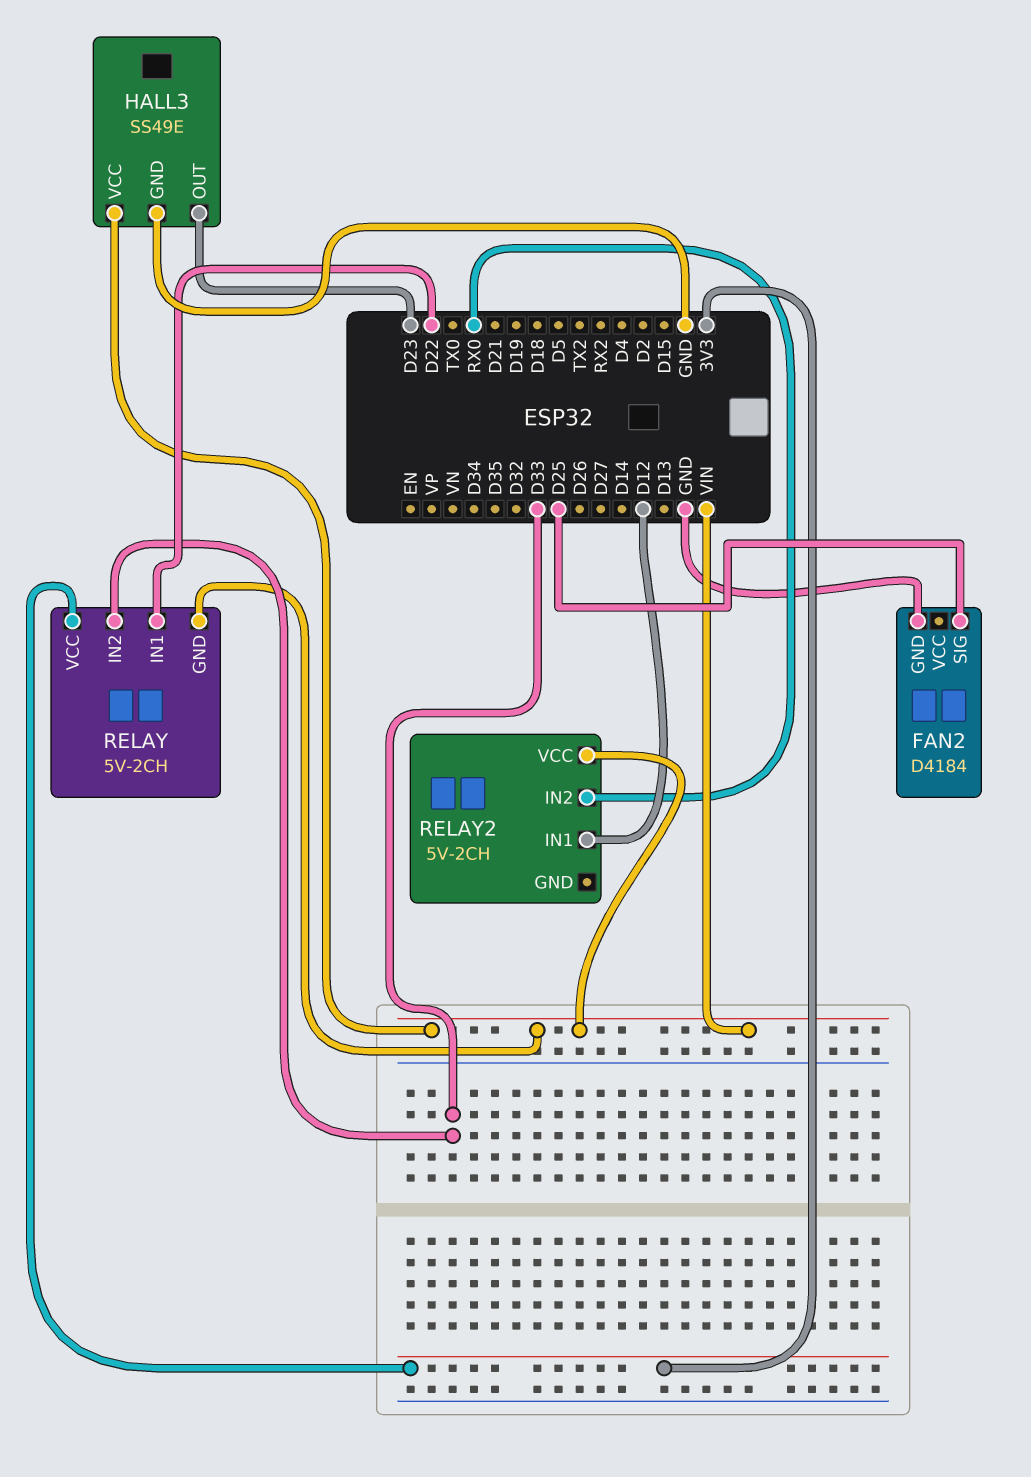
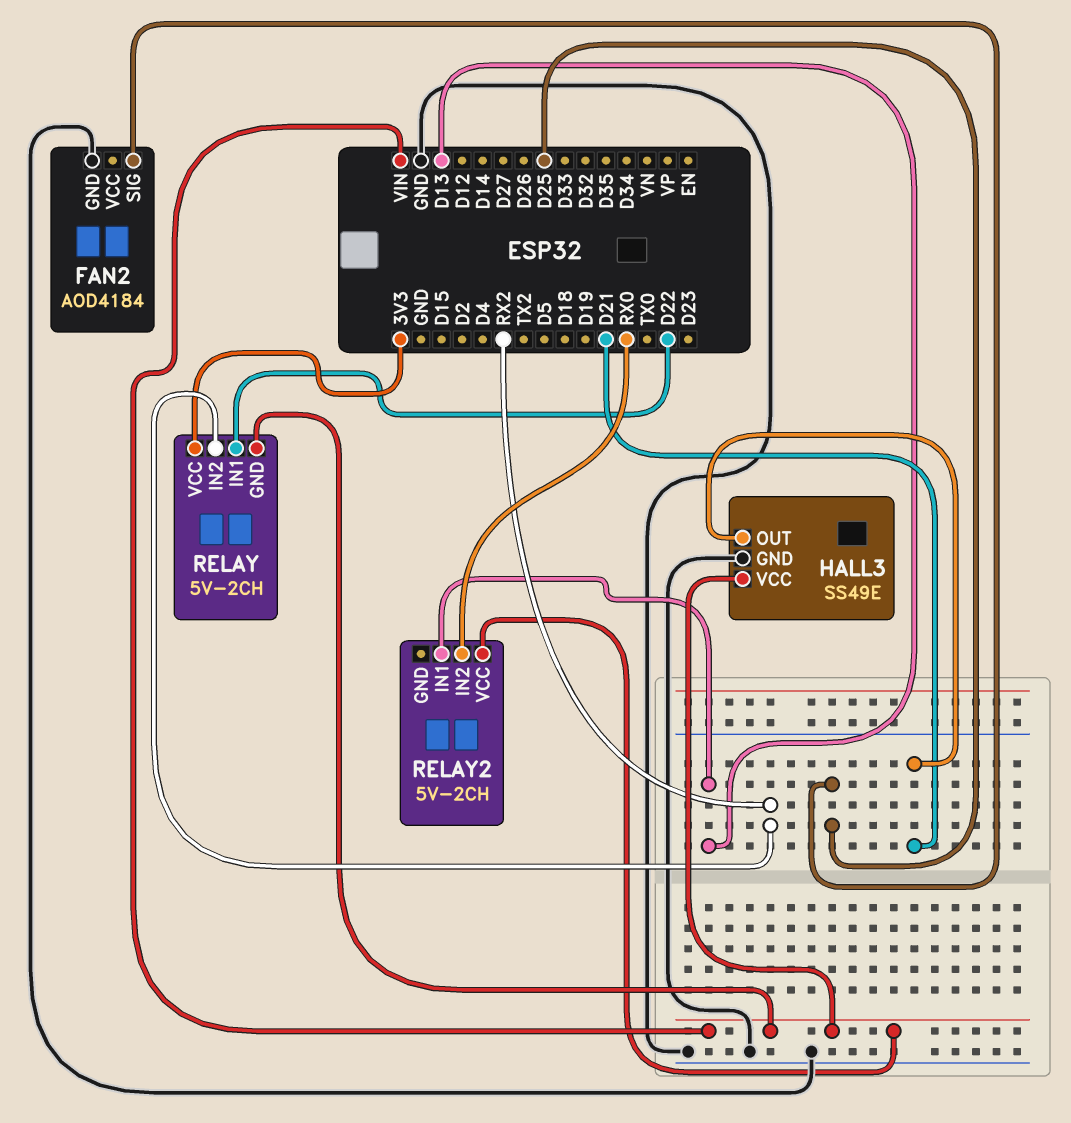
FAN2: D4184 -> AOD4184
HALL3 pin OUT: D23 -> D21
RELAY pin IN2: D33 -> RX2
RELAY2 pin IN1: D12 -> D13

